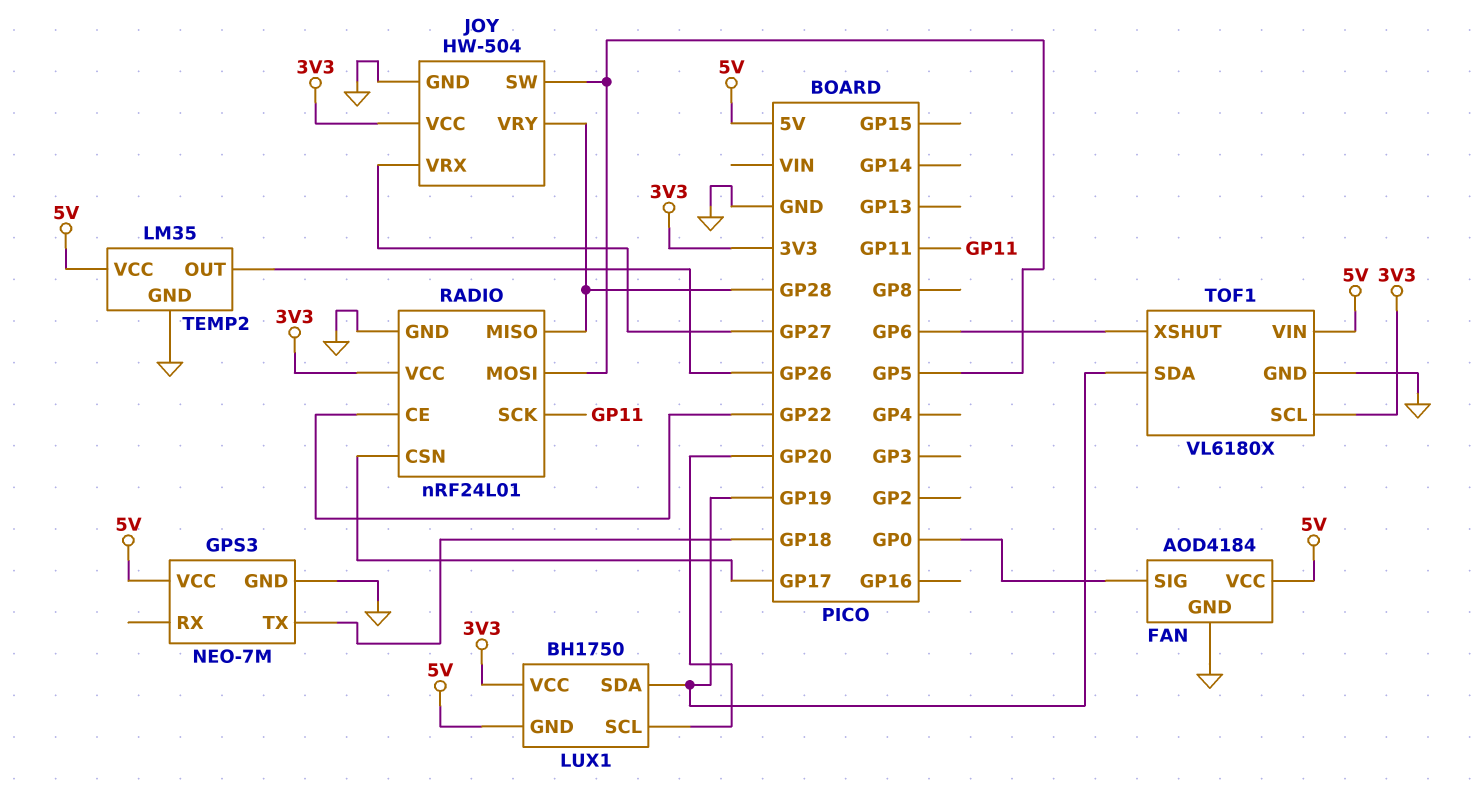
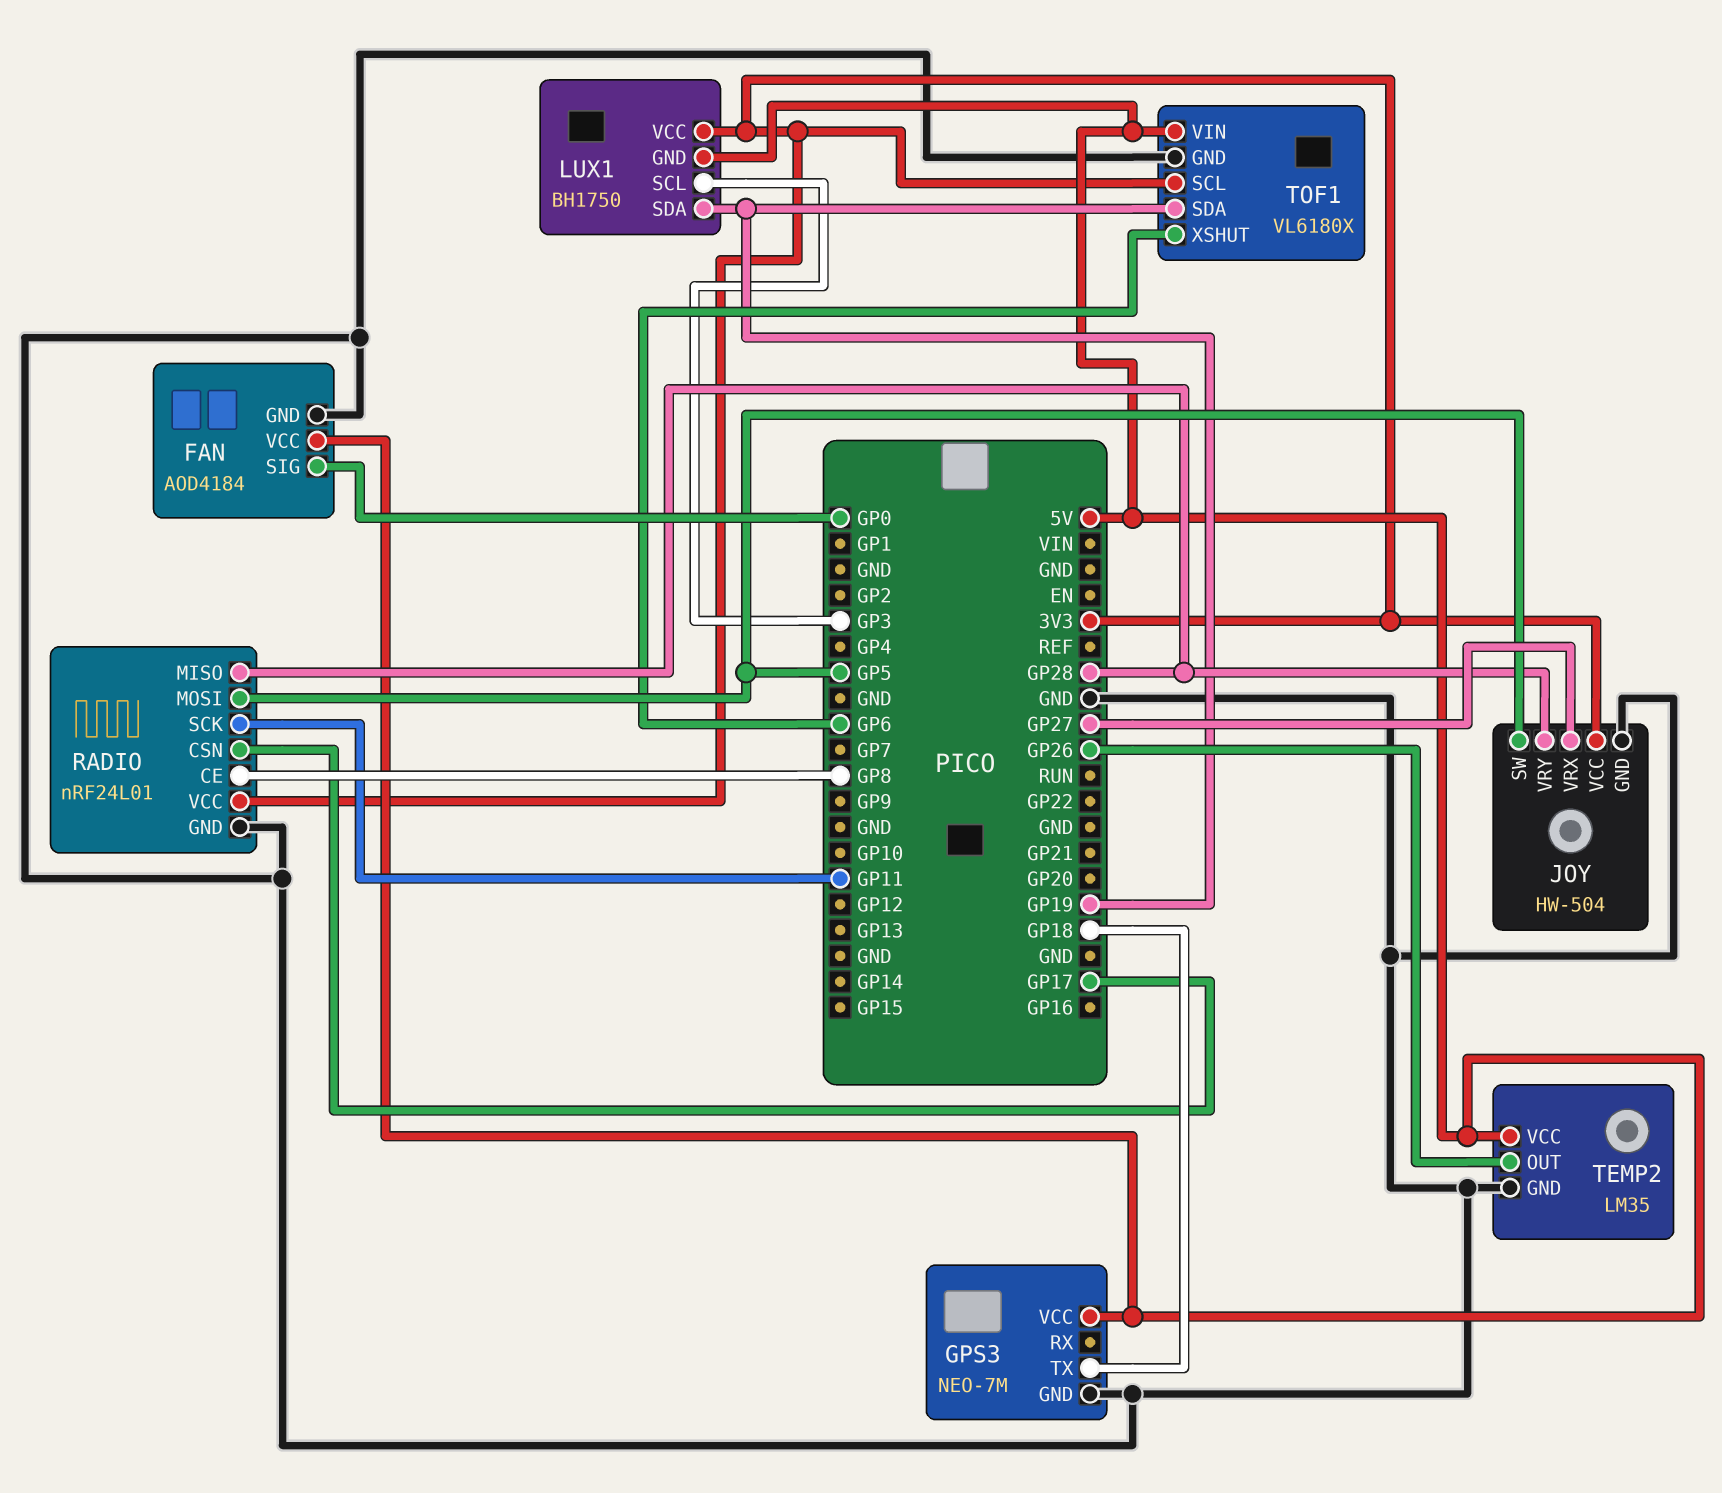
LUX1 pin SCL: GP20 -> GP3
RADIO pin CE: GP22 -> GP8

